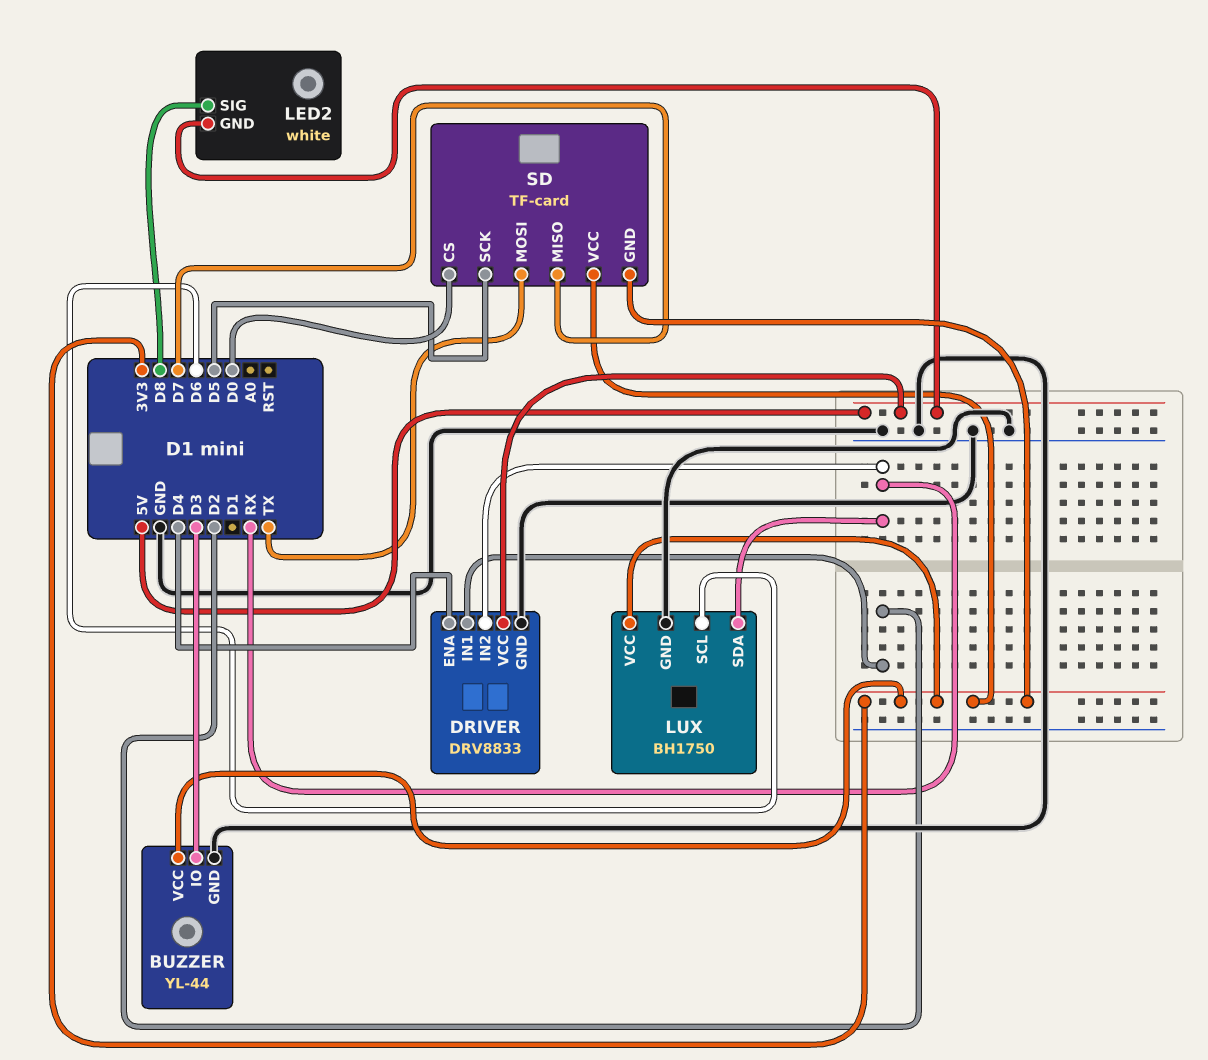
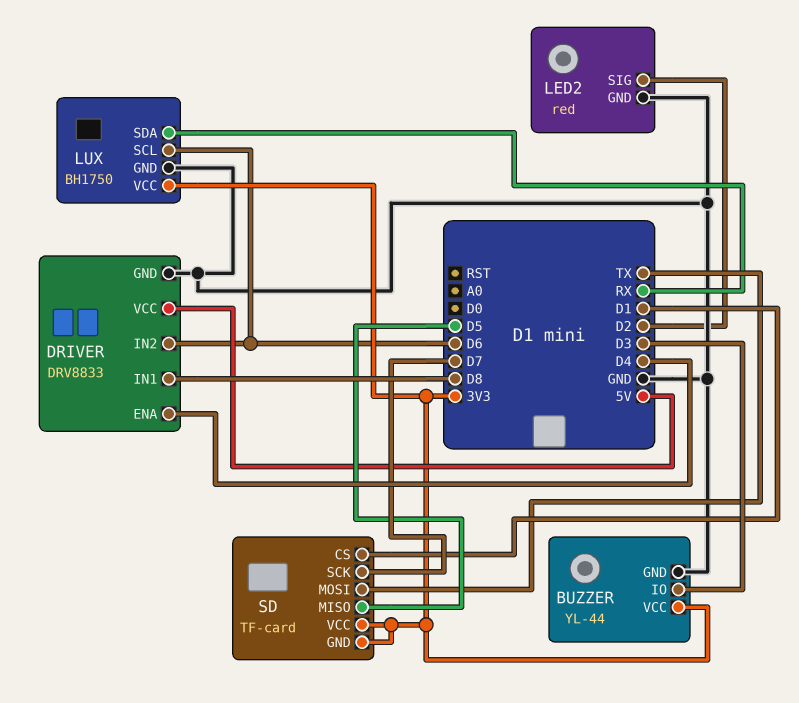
DRIVER pin IN1: D2 -> D8
DRIVER pin IN2: RX -> D6
LED2: white -> red
LED2 pin GND: 5V -> GND
LED2 pin SIG: D8 -> D2
SD pin CS: D0 -> D1
SD pin MISO: D7 -> D5
SD pin SCK: D5 -> D7

